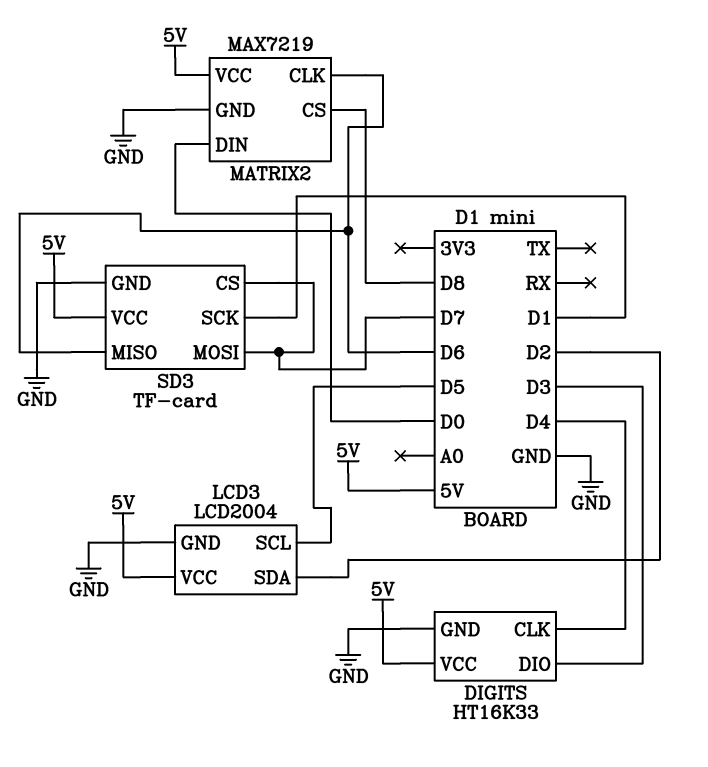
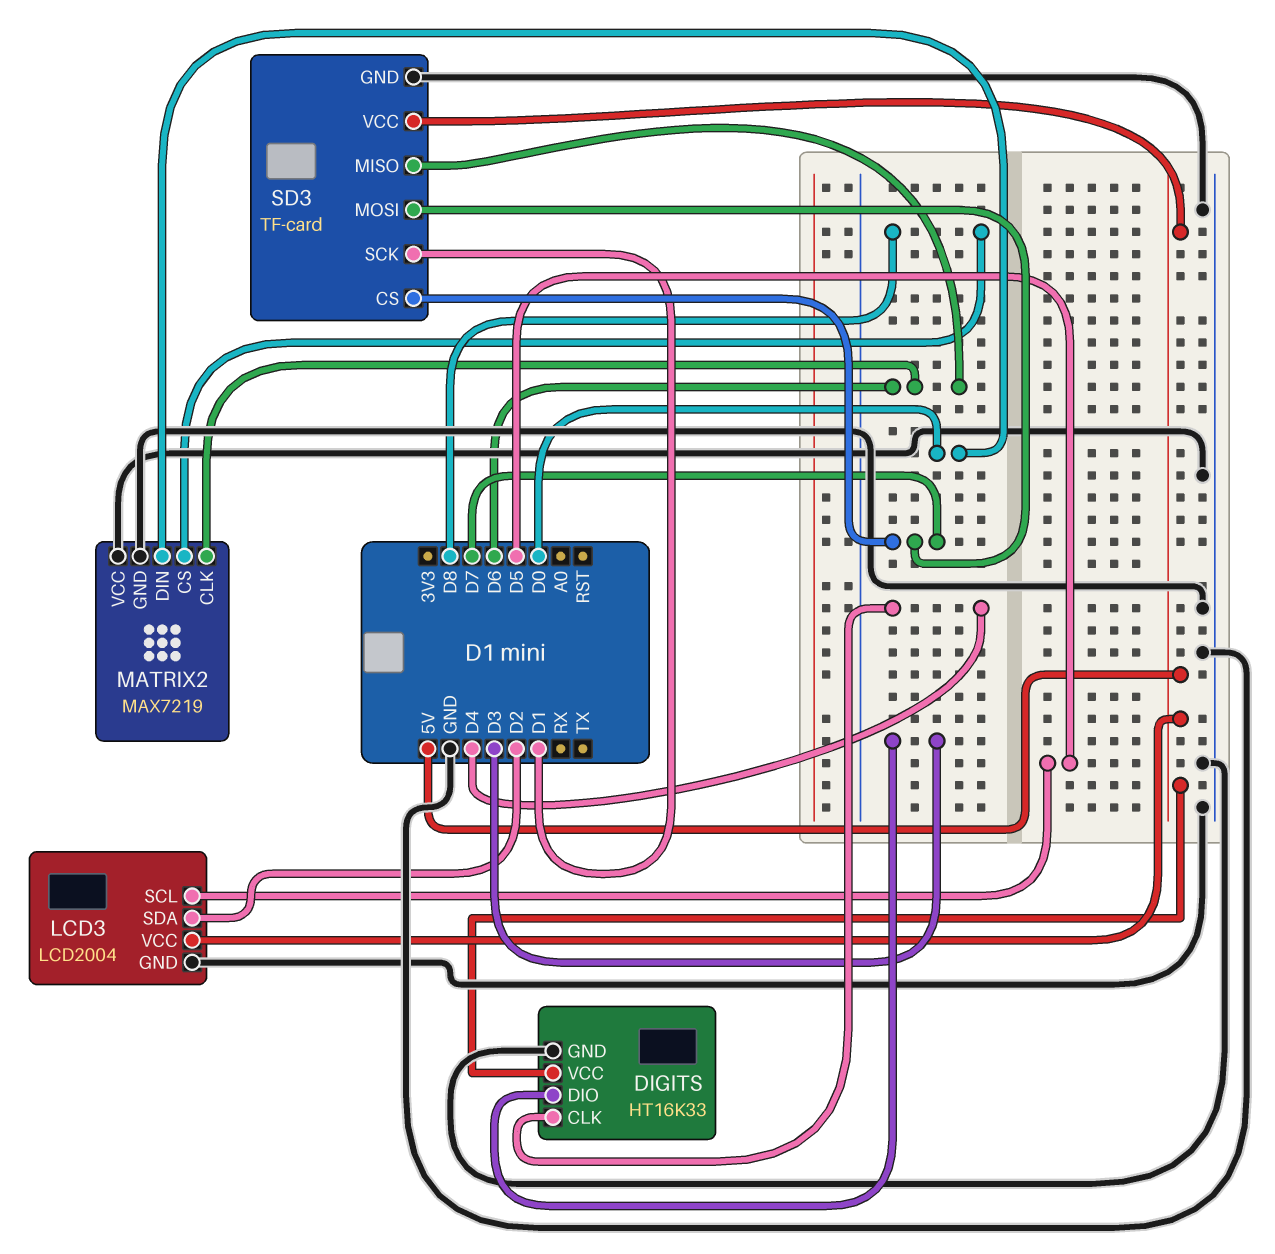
MATRIX2 pin VCC: 5V -> GND

